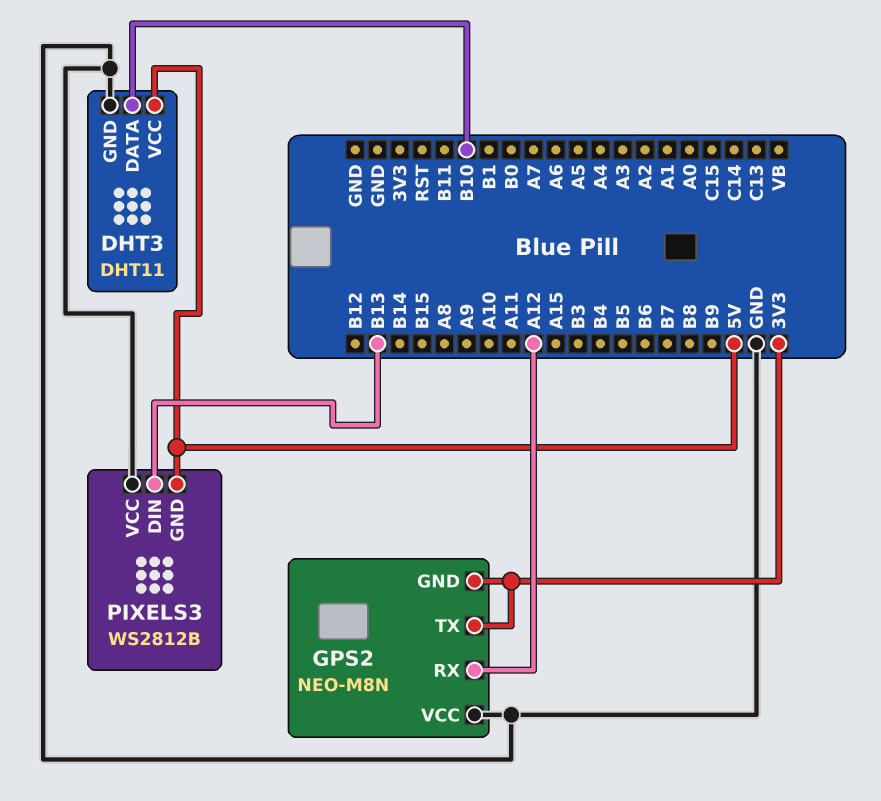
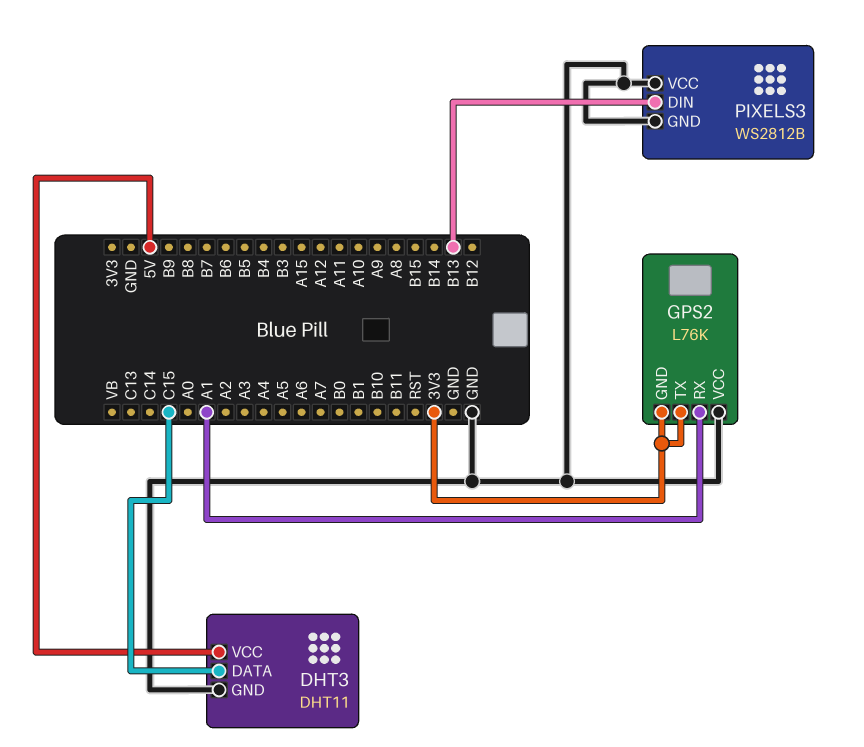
DHT3 pin DATA: B10 -> C15
GPS2: NEO-M8N -> L76K
GPS2 pin RX: A12 -> A1
PIXELS3 pin GND: 5V -> GND

